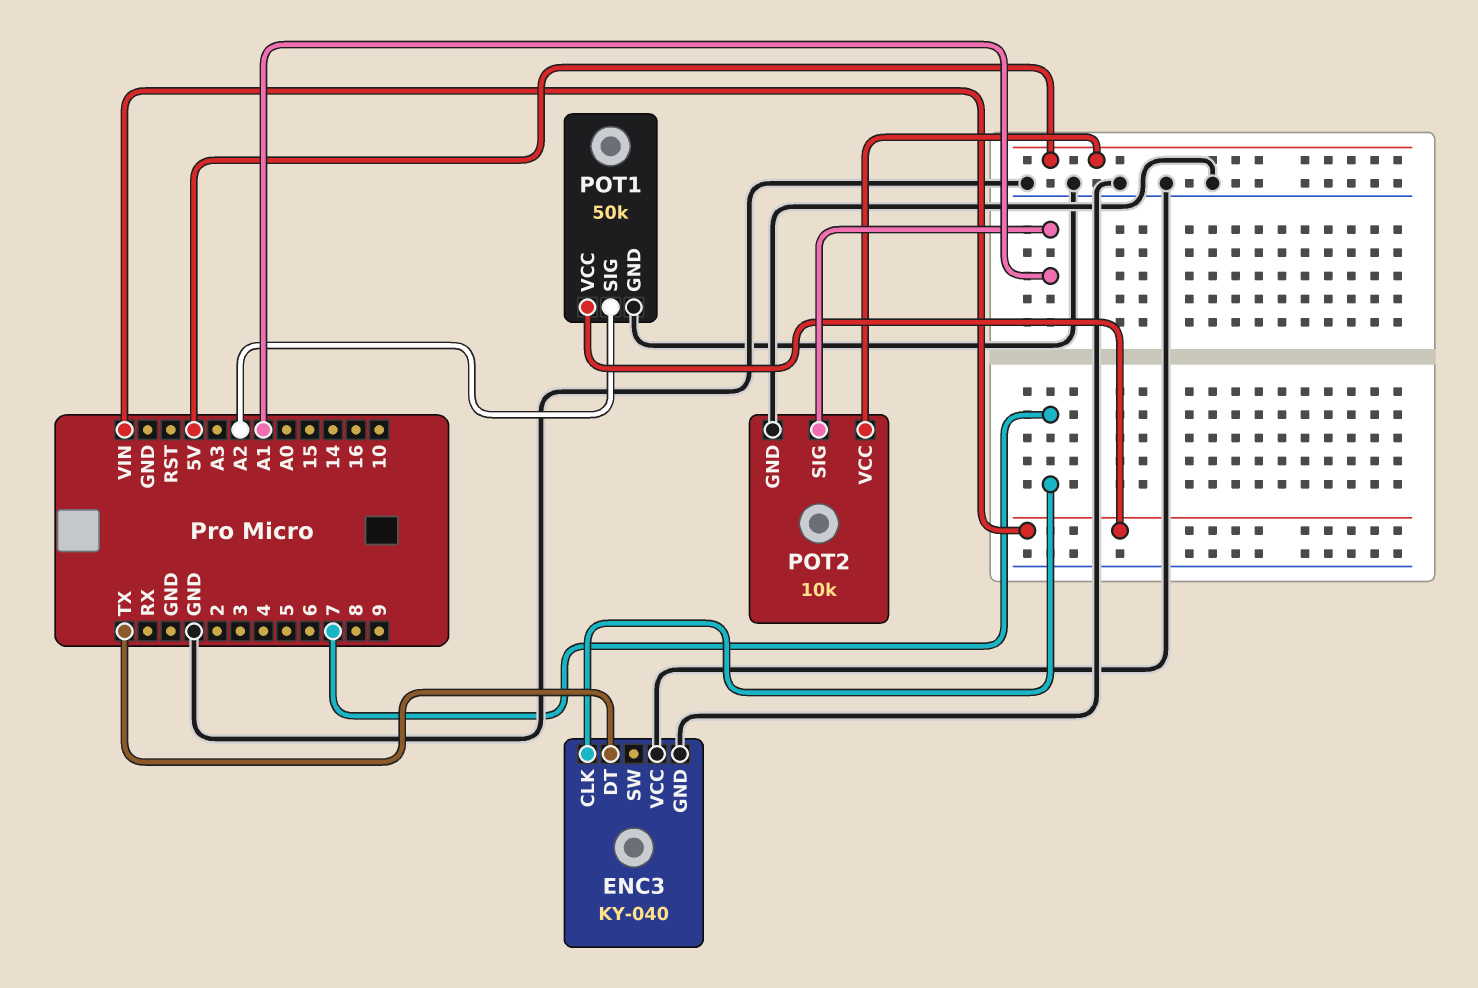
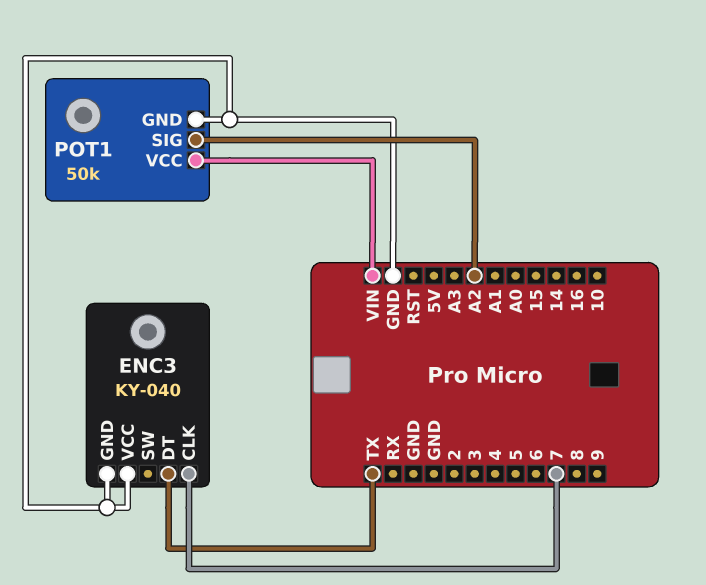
POT2: 10k -> none
POT2 pin GND: GND -> none
POT2 pin SIG: A1 -> none
POT2 pin VCC: 5V -> none

